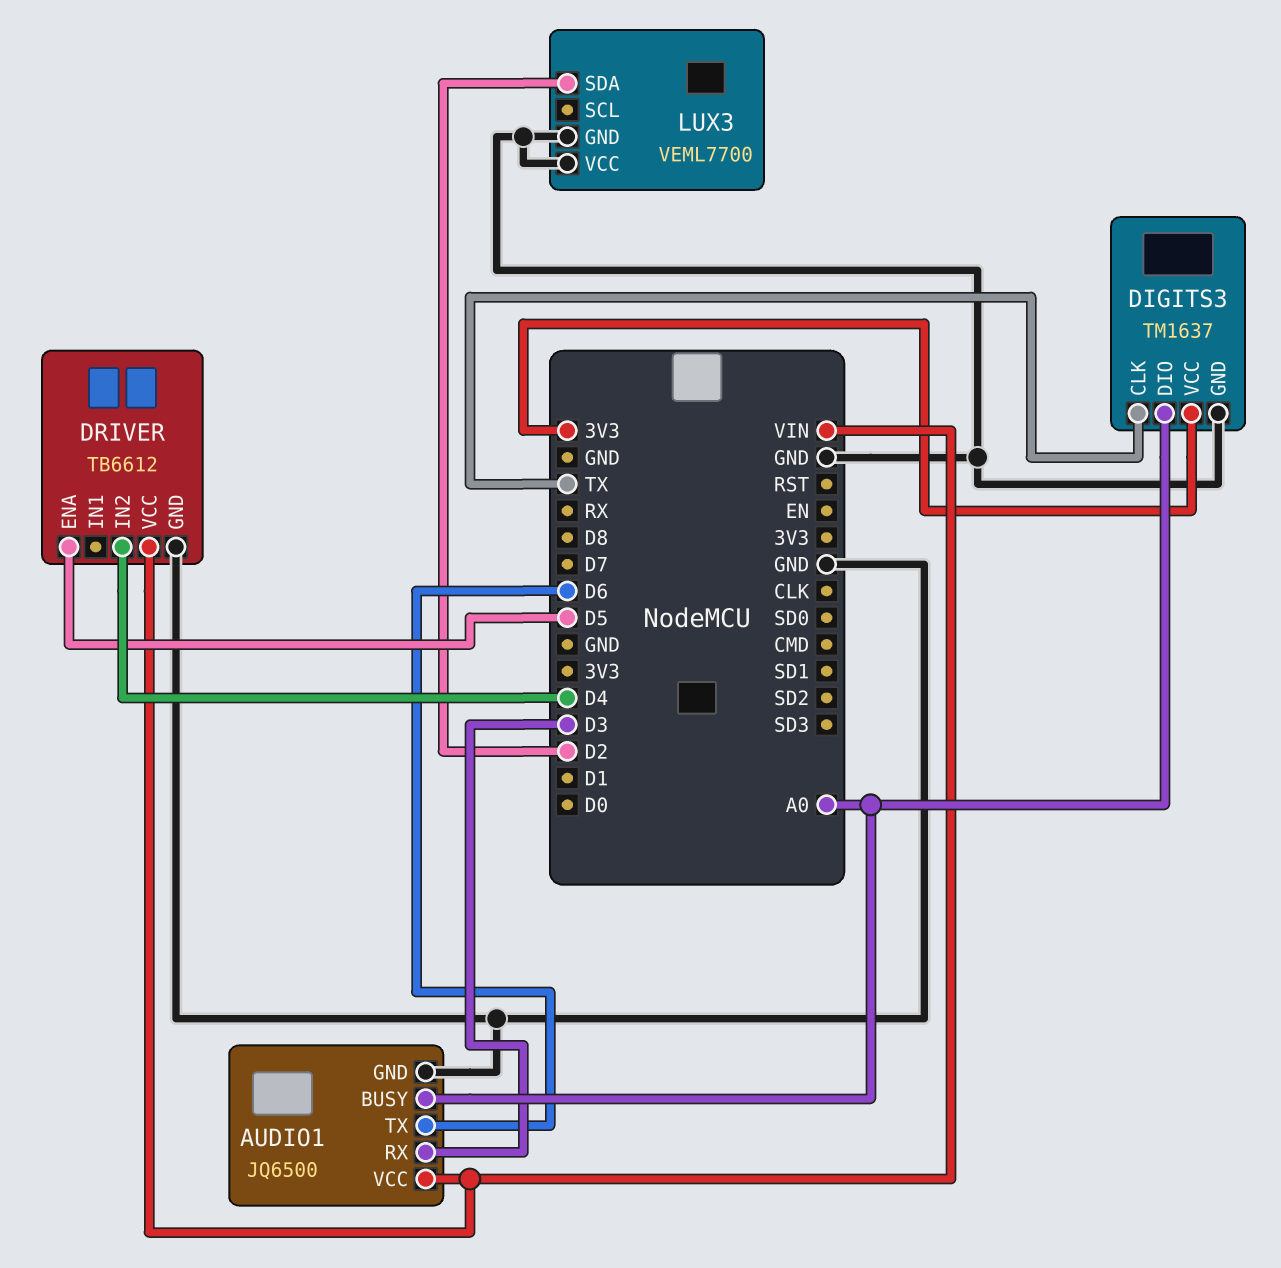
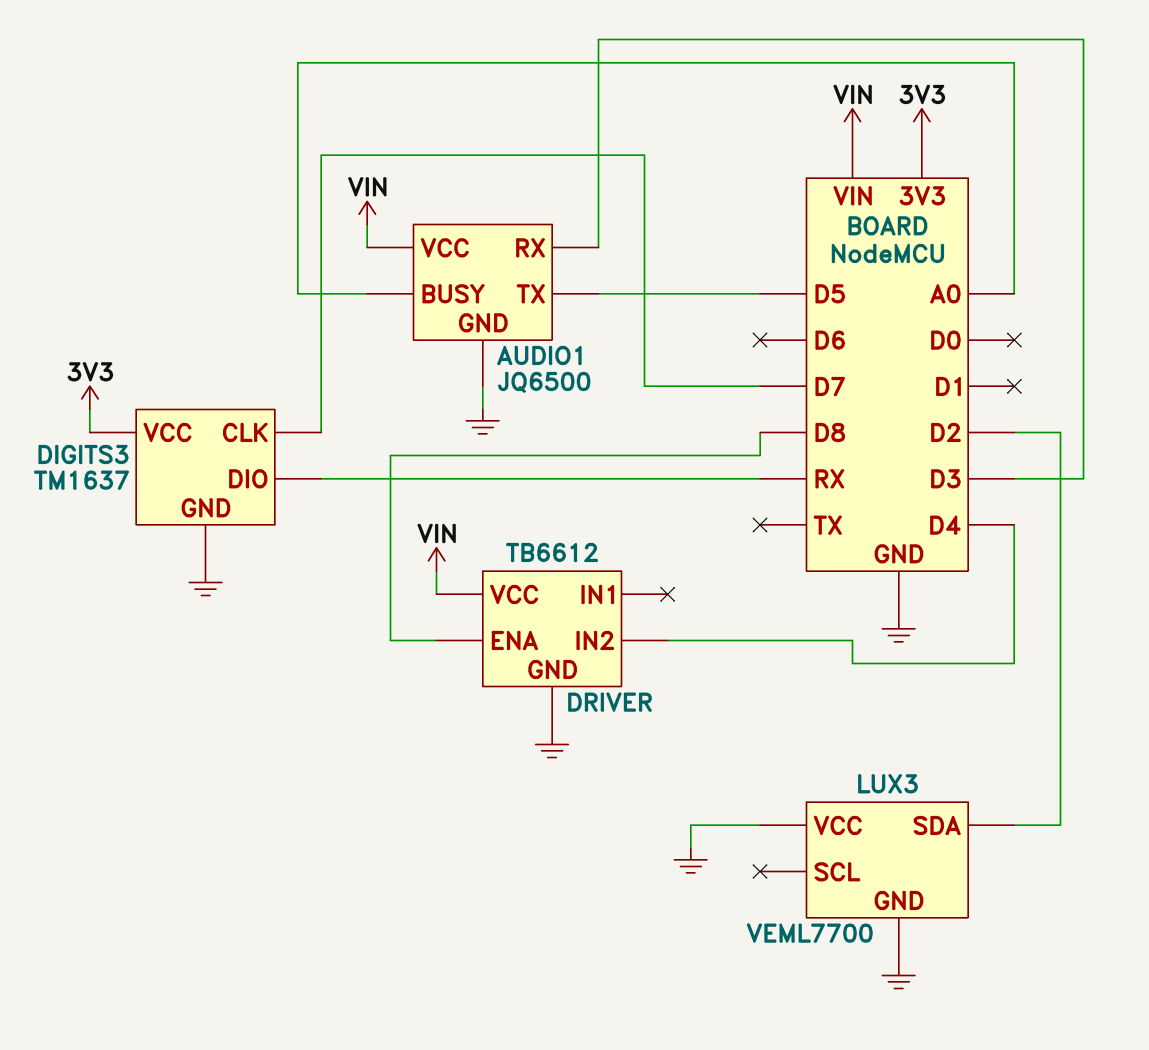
AUDIO1 pin TX: D6 -> D5
DIGITS3 pin CLK: TX -> D7
DIGITS3 pin DIO: A0 -> RX
DRIVER pin ENA: D5 -> D8

